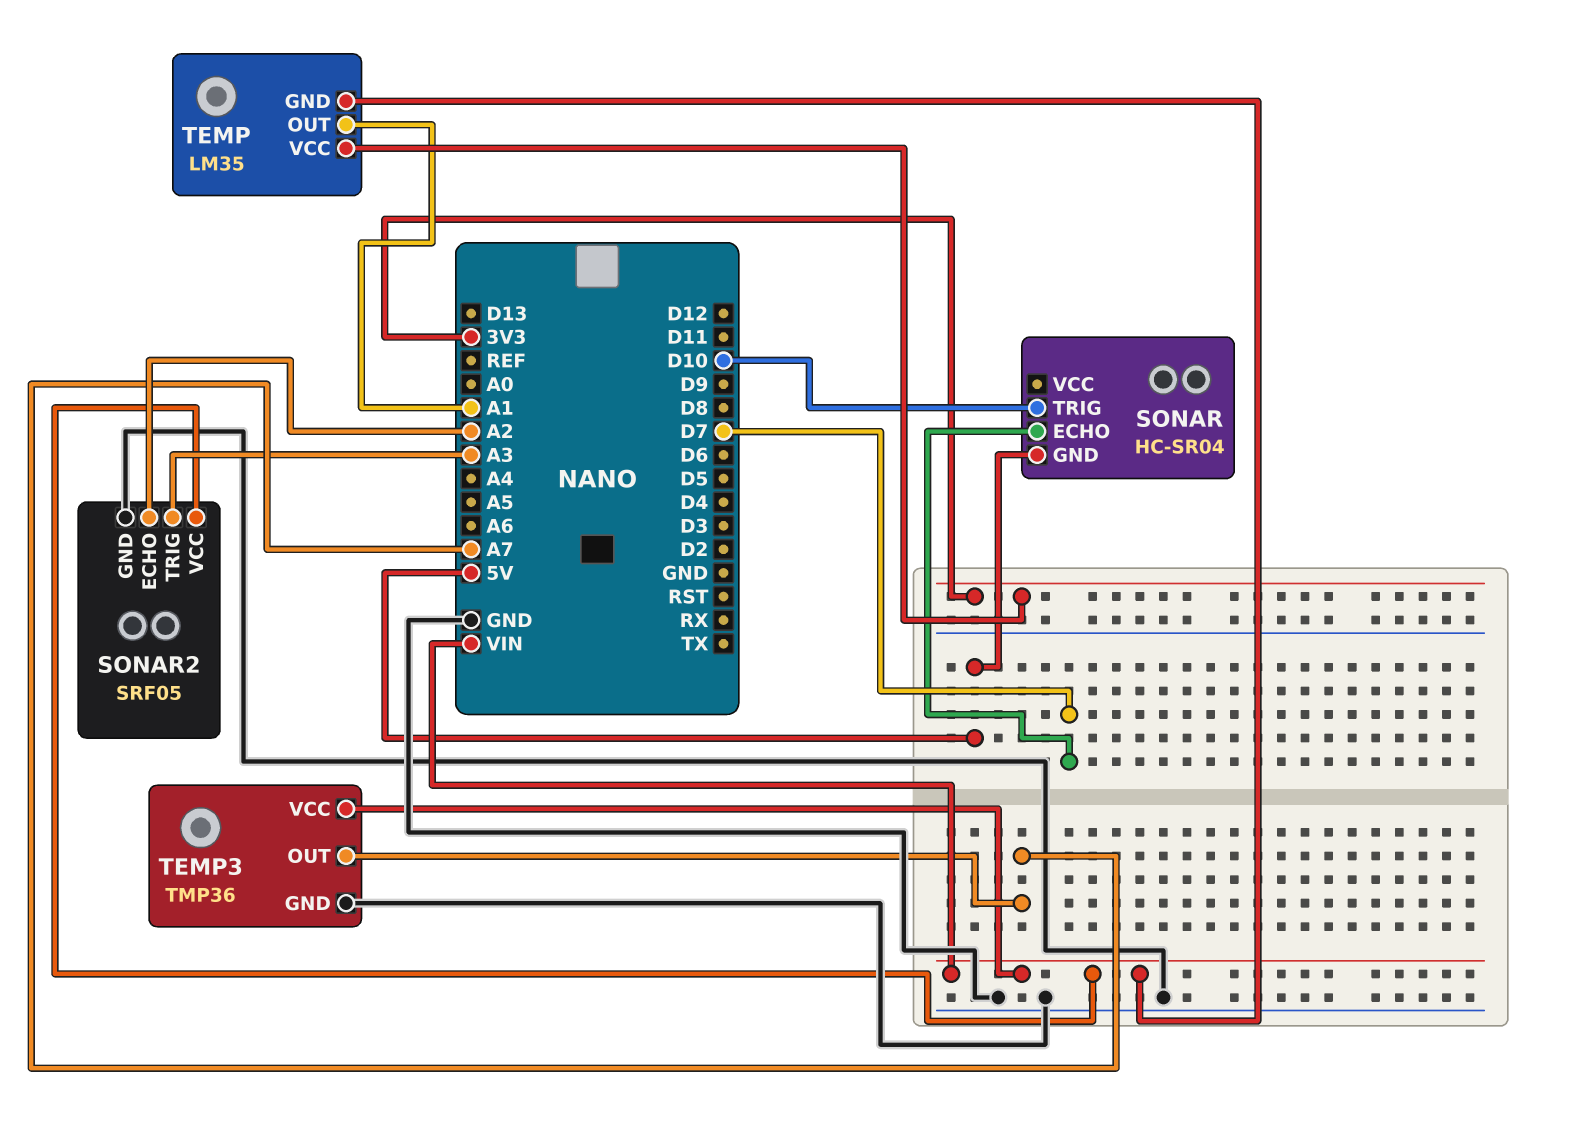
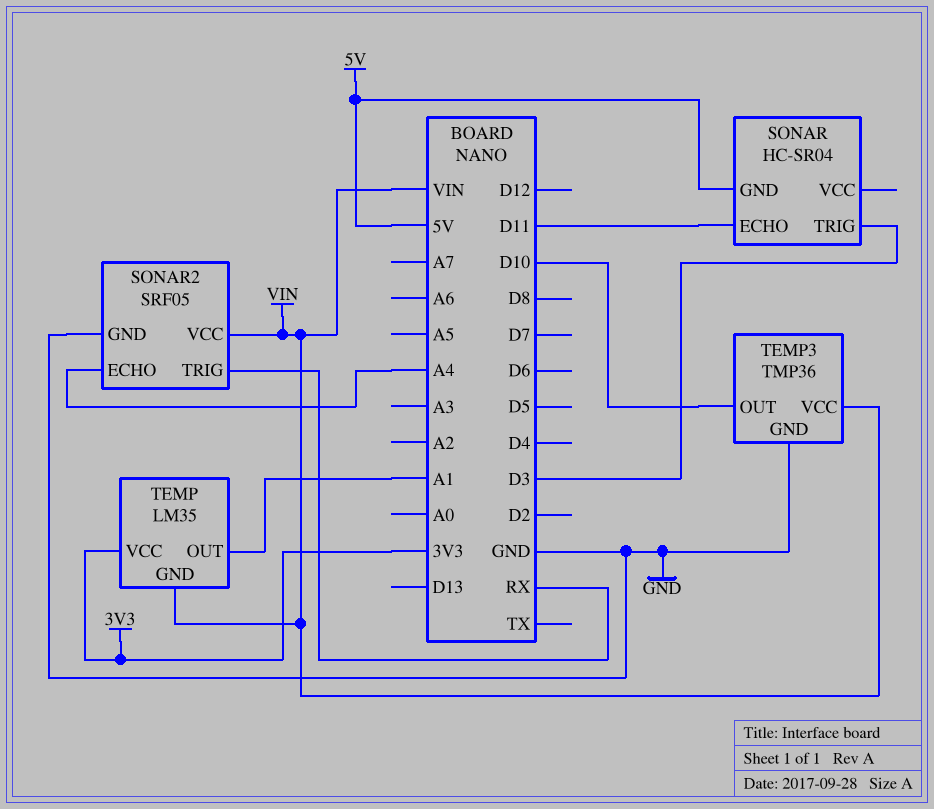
SONAR pin ECHO: D7 -> D11
SONAR pin TRIG: D10 -> D3
SONAR2 pin ECHO: A2 -> A4
SONAR2 pin TRIG: A3 -> RX
TEMP3 pin OUT: A7 -> D10

